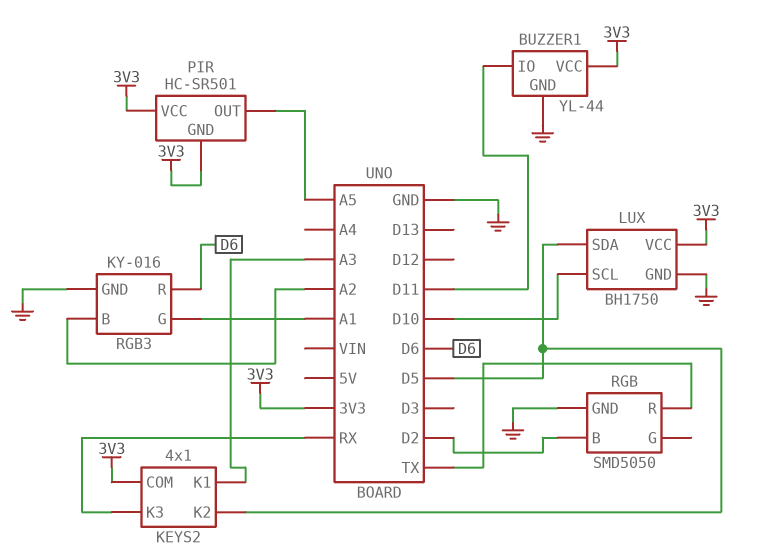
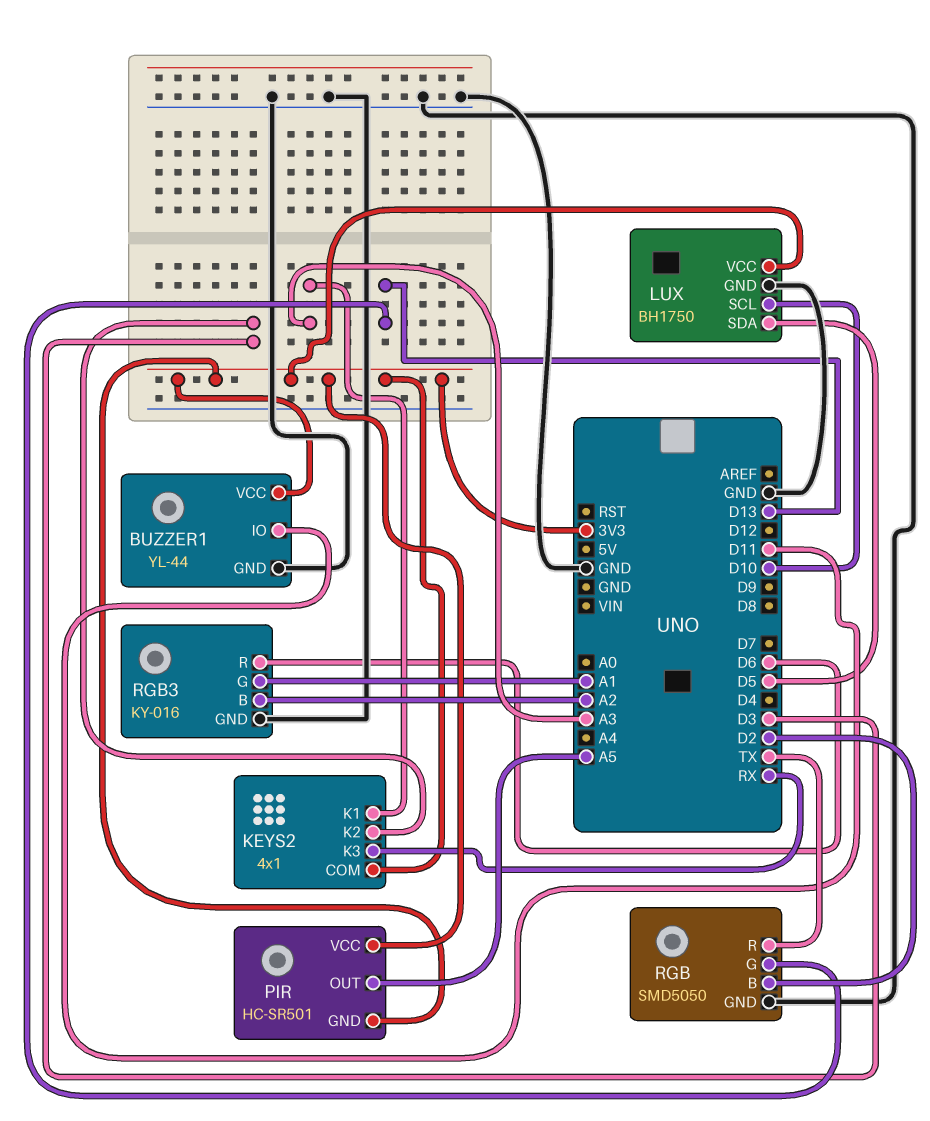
KEYS2 pin K2: D5 -> D3
RGB pin G: none -> D13

